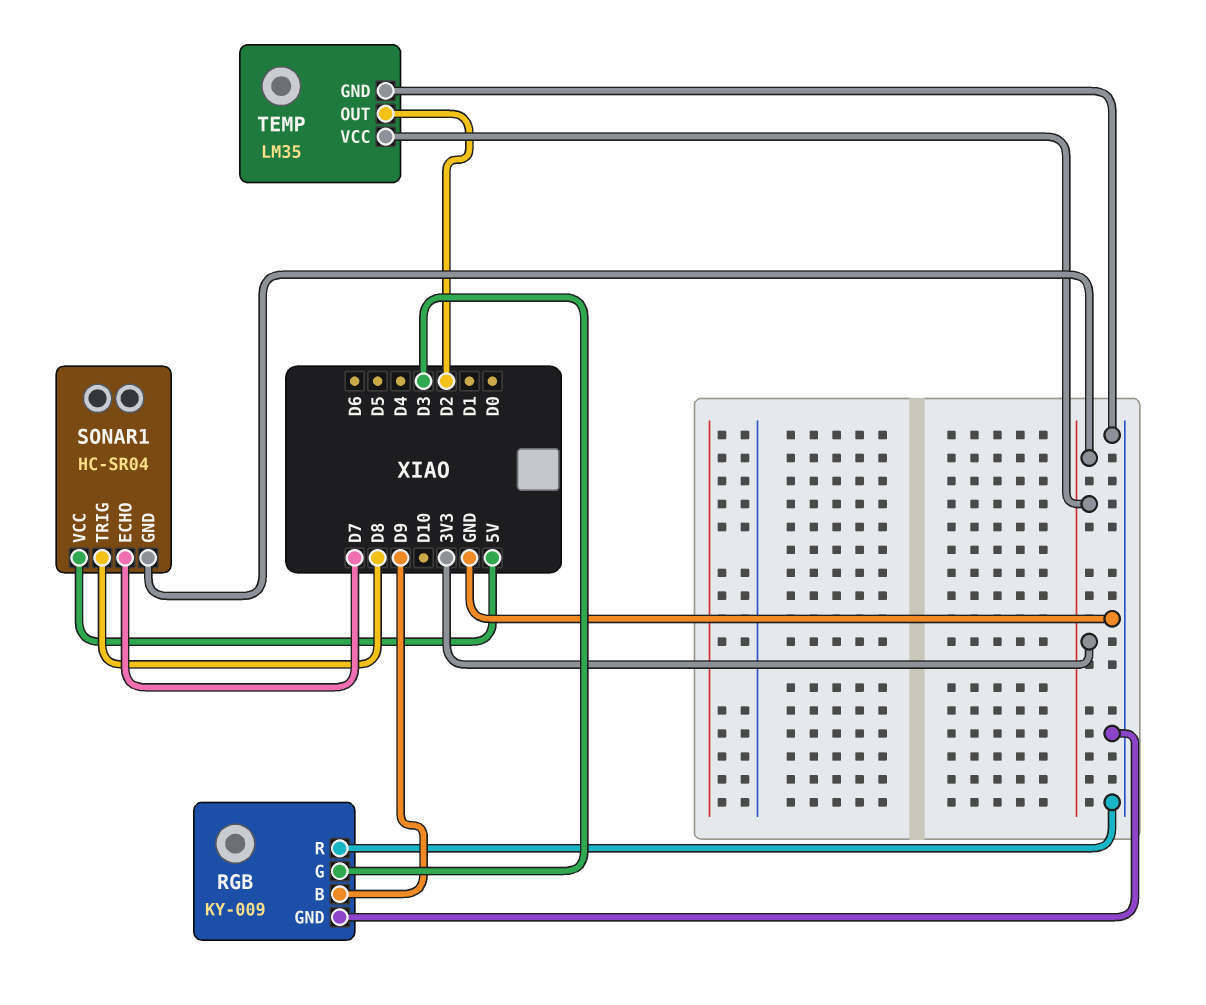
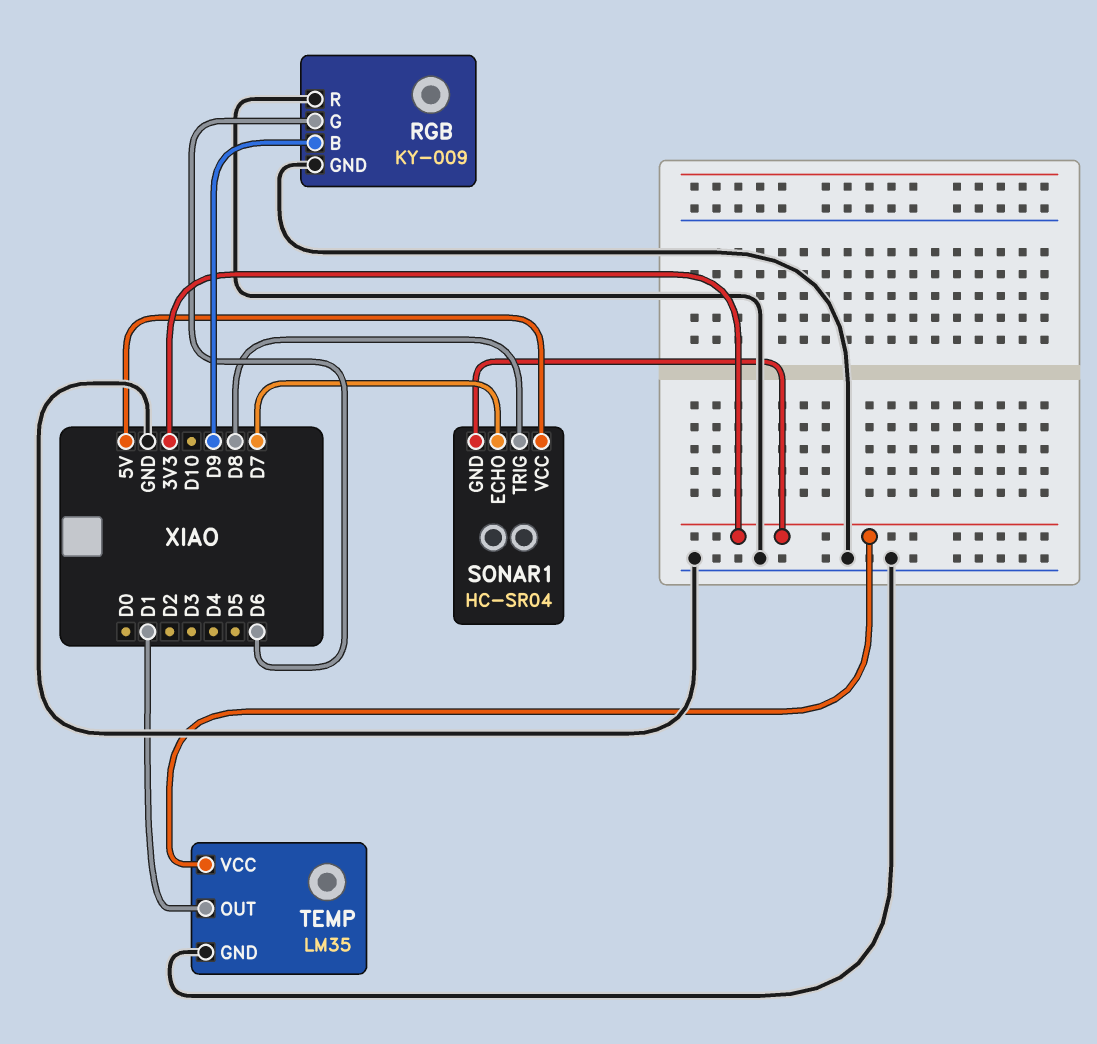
RGB pin G: D3 -> D6
TEMP pin OUT: D2 -> D1

